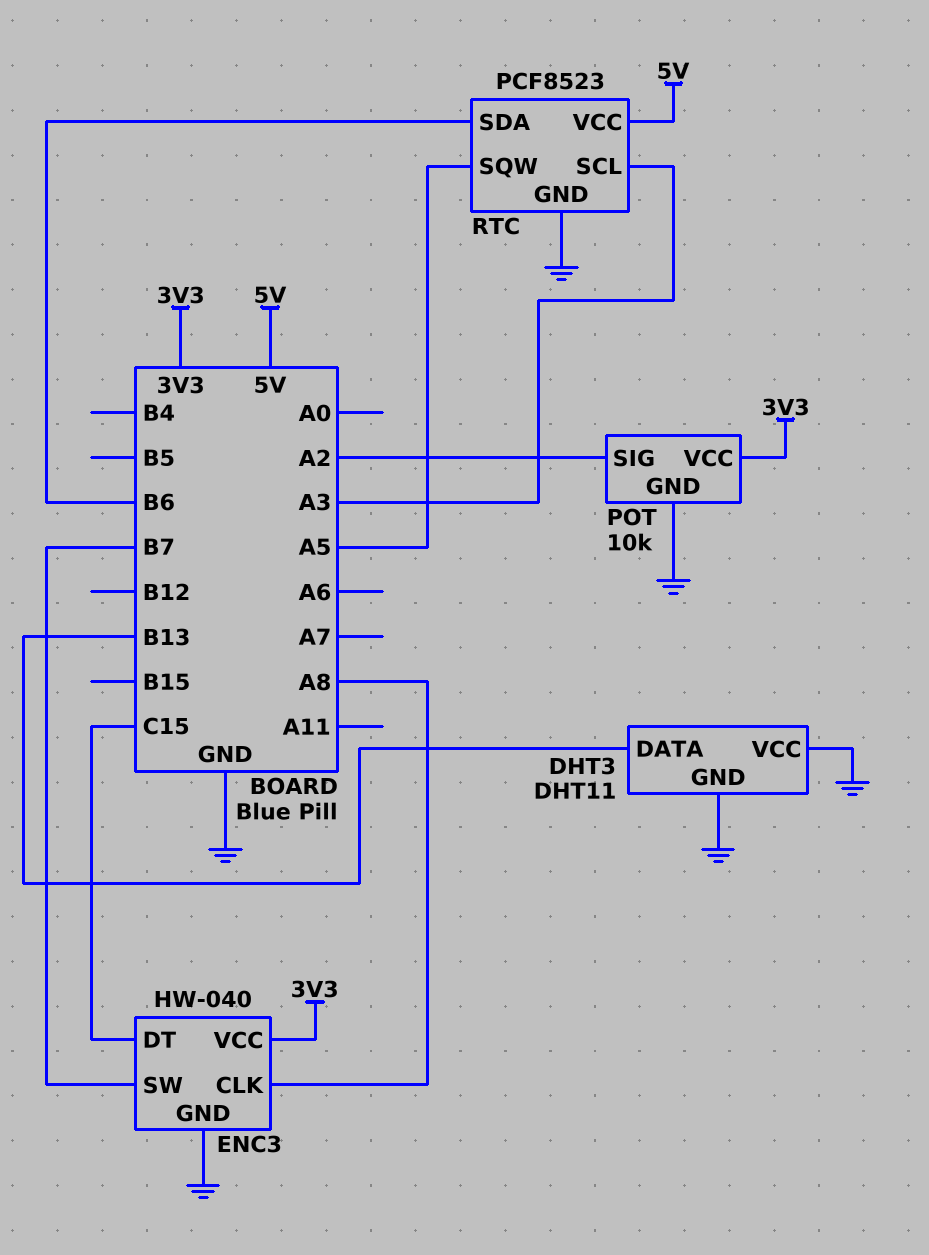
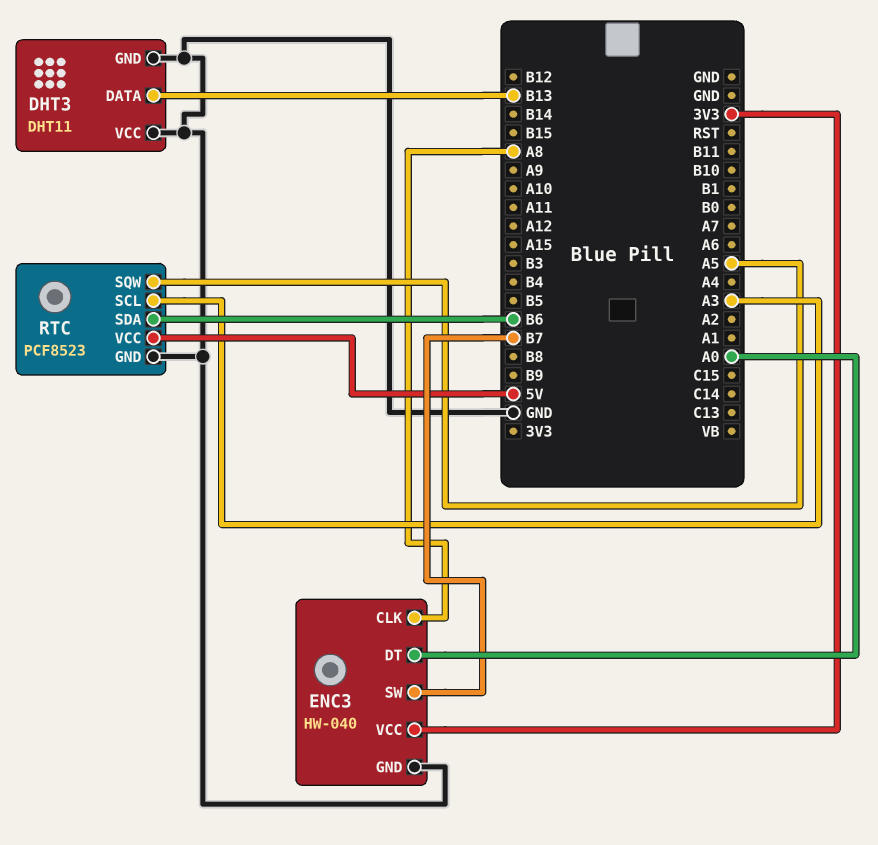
ENC3 pin DT: C15 -> A0
POT: 10k -> none
POT pin GND: GND -> none
POT pin SIG: A2 -> none
POT pin VCC: 3V3 -> none

